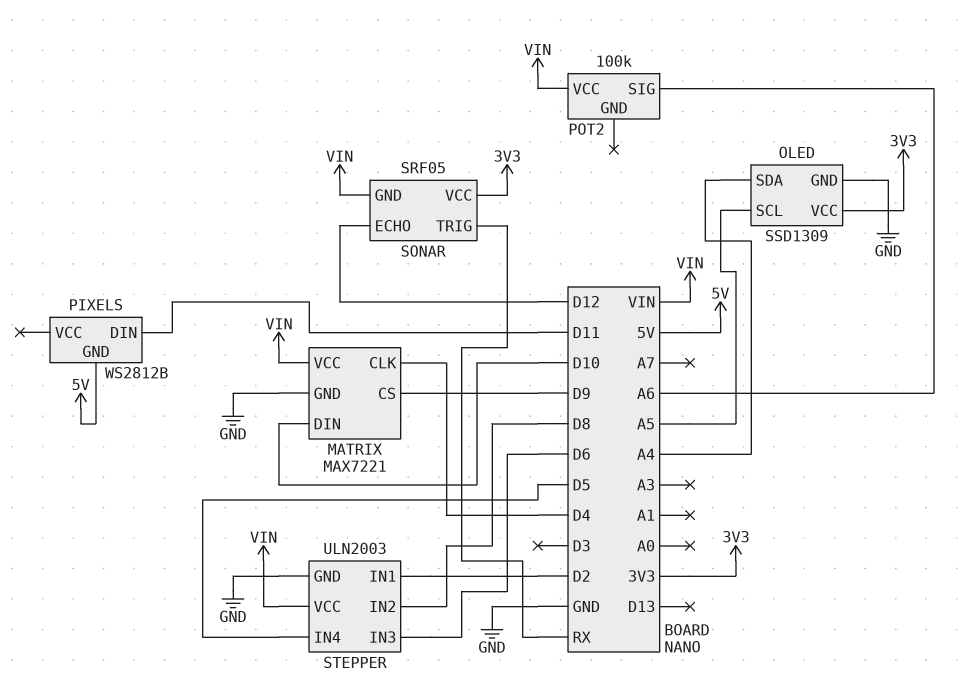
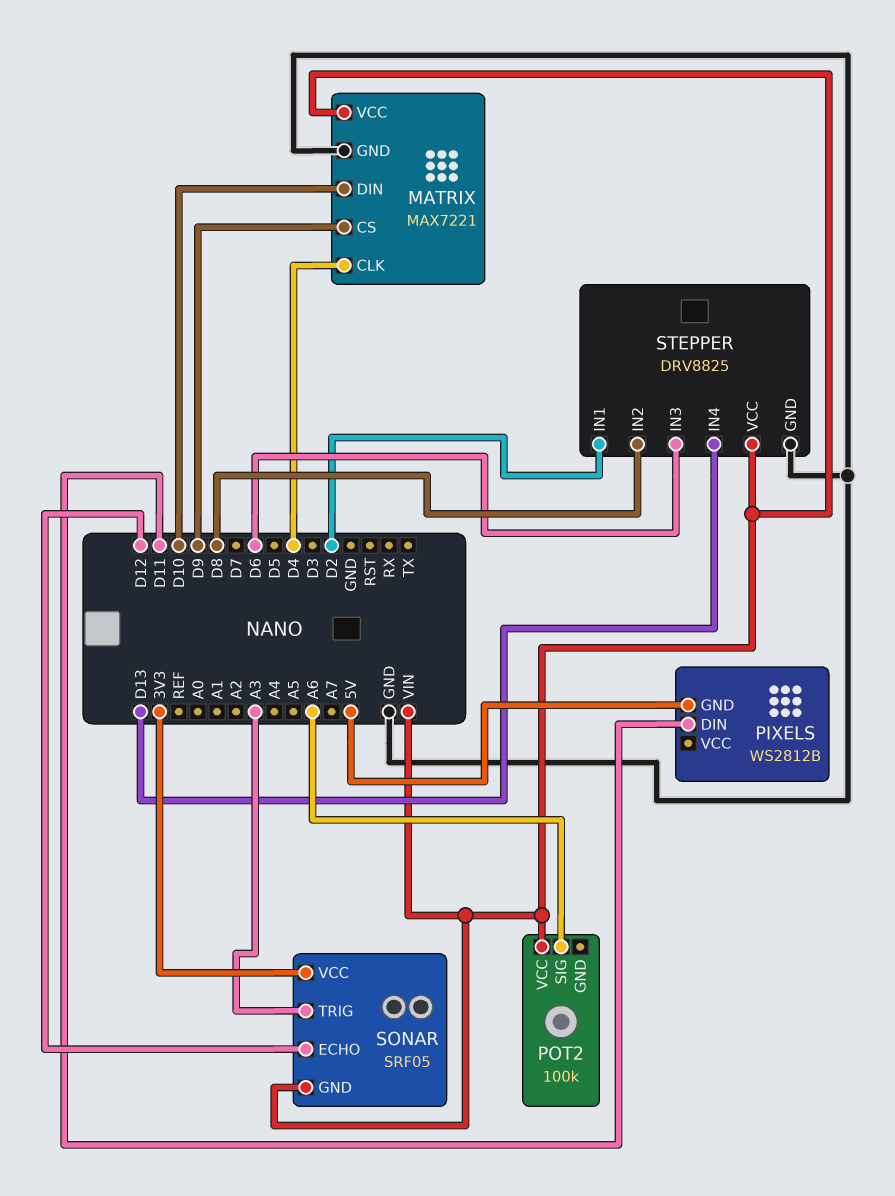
OLED: SSD1309 -> none
OLED pin GND: GND -> none
OLED pin SCL: A5 -> none
OLED pin SDA: A4 -> none
OLED pin VCC: 3V3 -> none
SONAR pin TRIG: RX -> A3
STEPPER: ULN2003 -> DRV8825
STEPPER pin IN4: D5 -> D13

